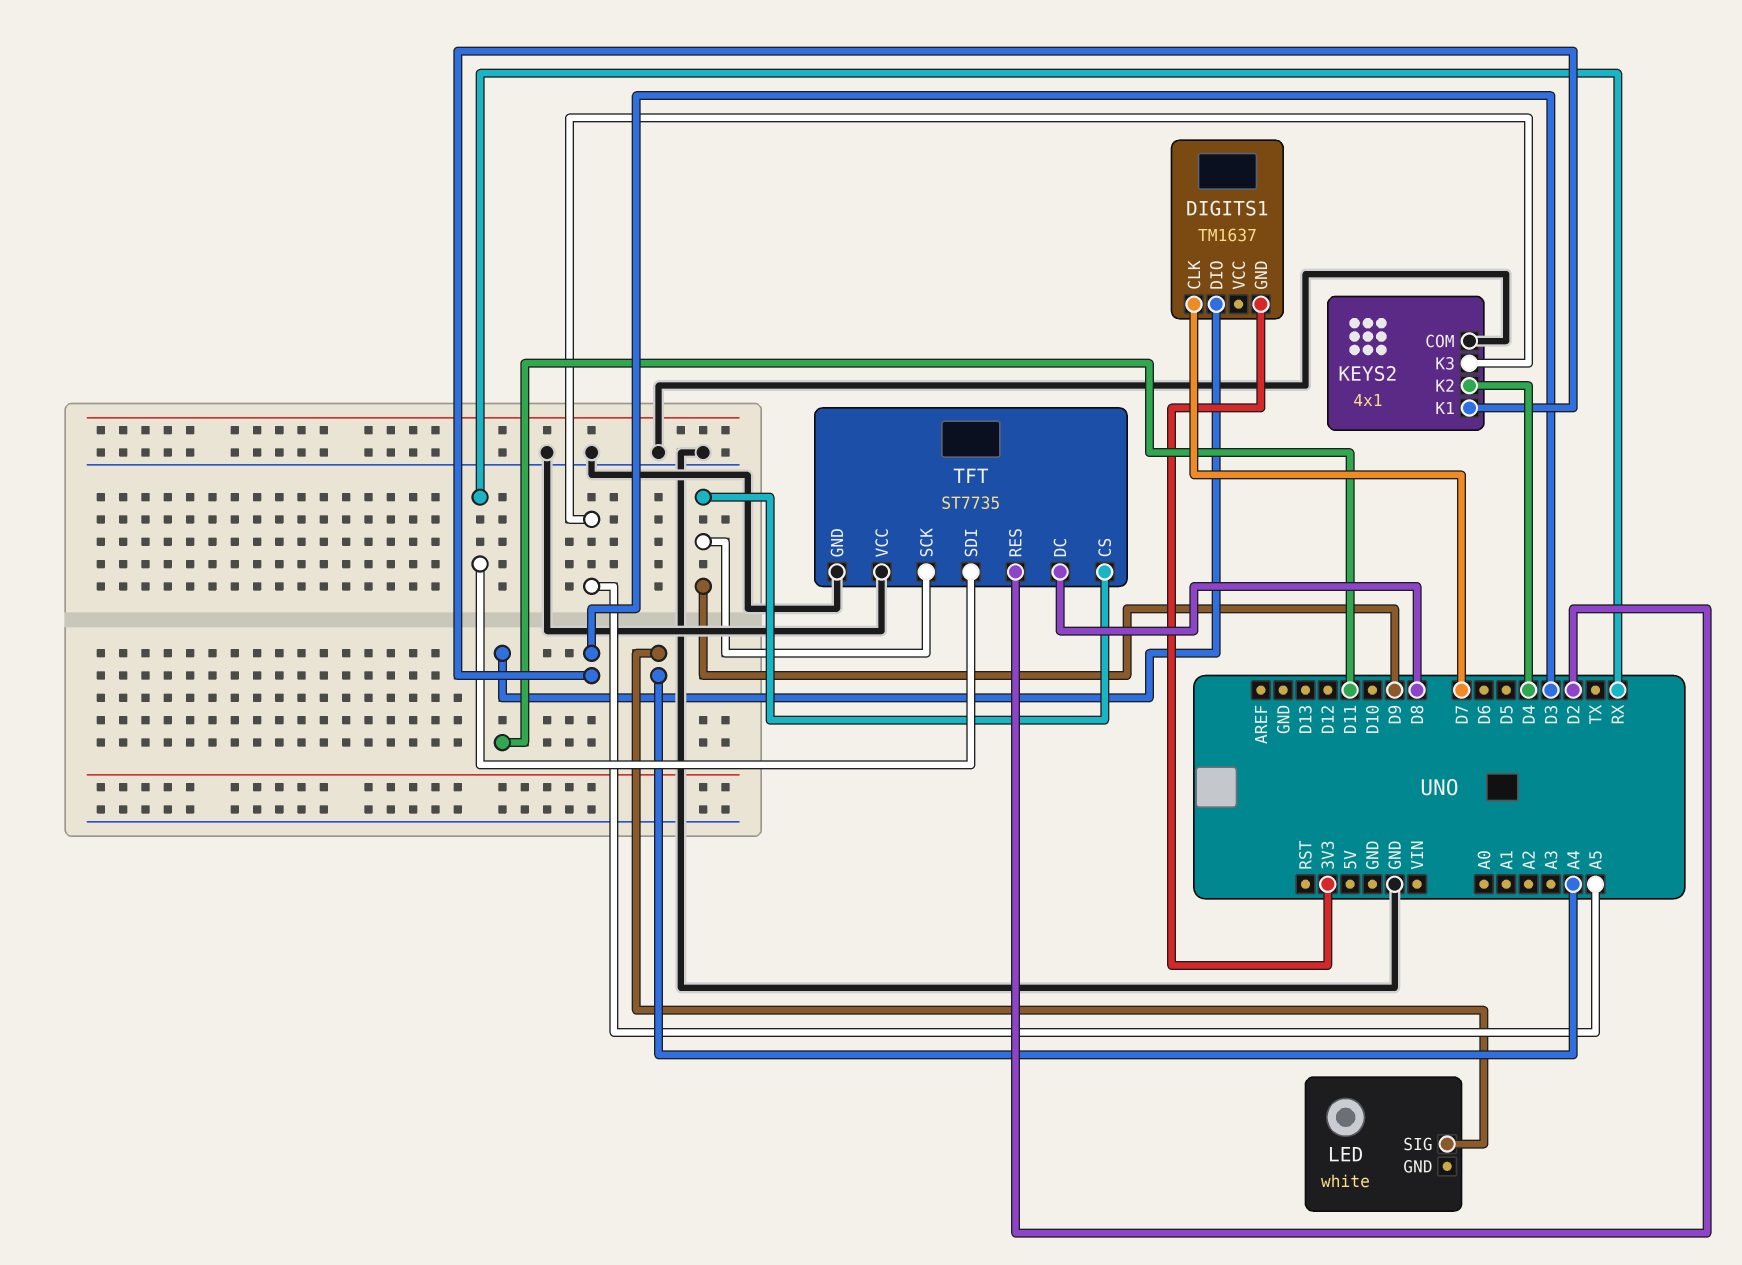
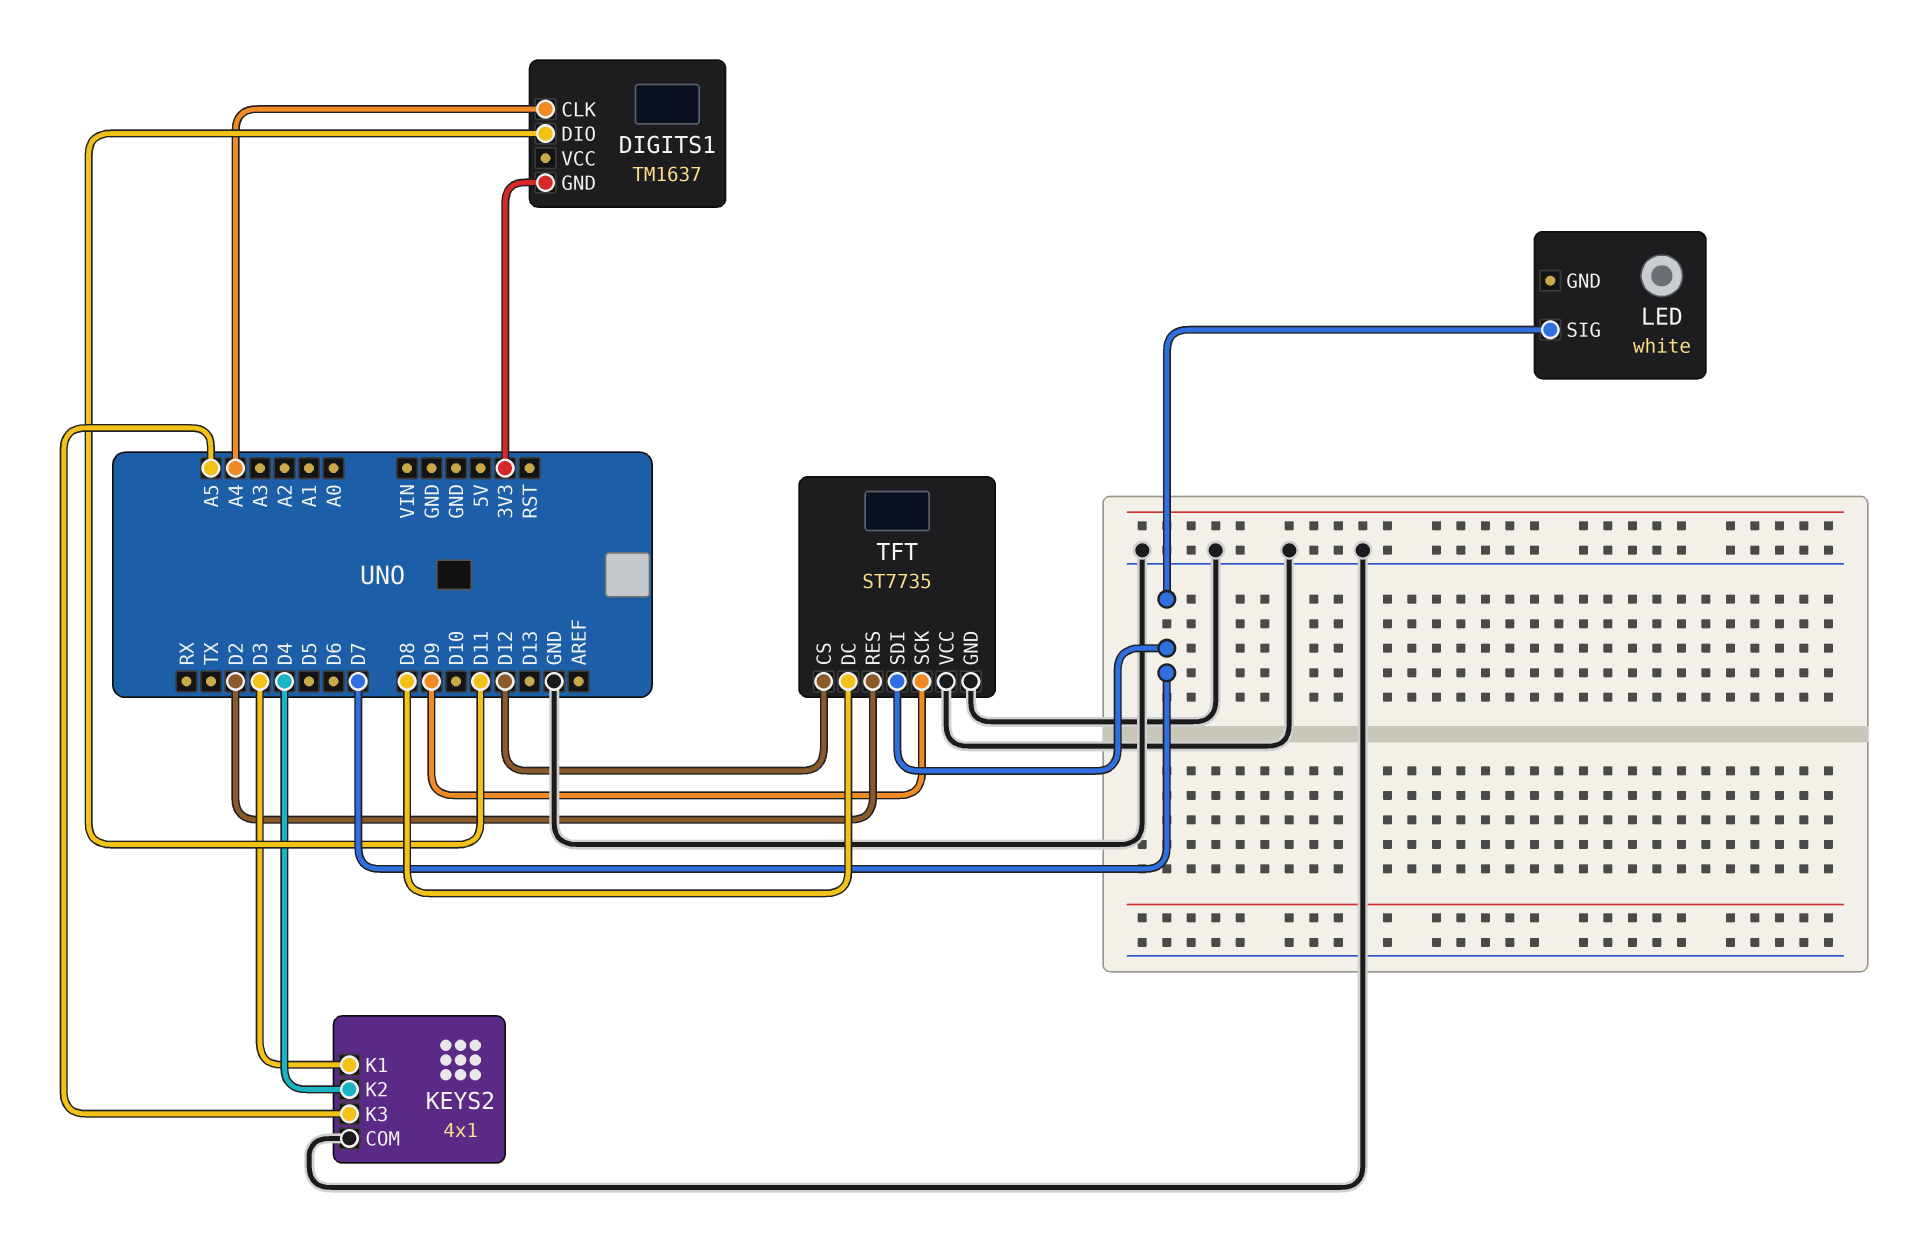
DIGITS1 pin CLK: D7 -> A4
LED pin SIG: A4 -> D7
TFT pin CS: D9 -> D12
TFT pin SDI: RX -> D7

